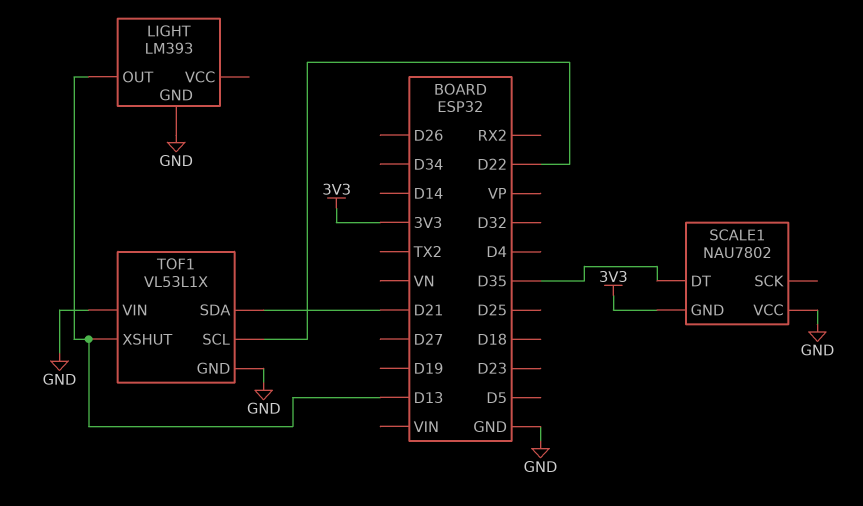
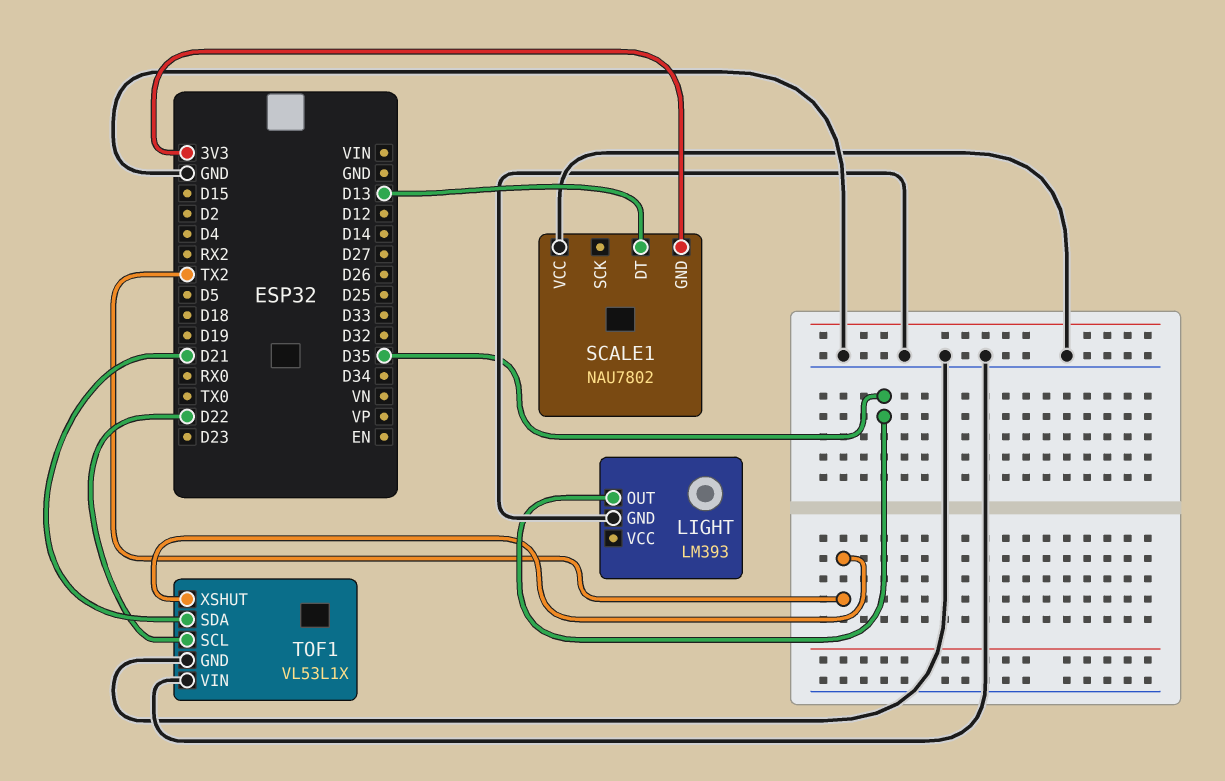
LIGHT pin OUT: D13 -> D35
SCALE1 pin DT: D35 -> D13
TOF1 pin XSHUT: D13 -> TX2

